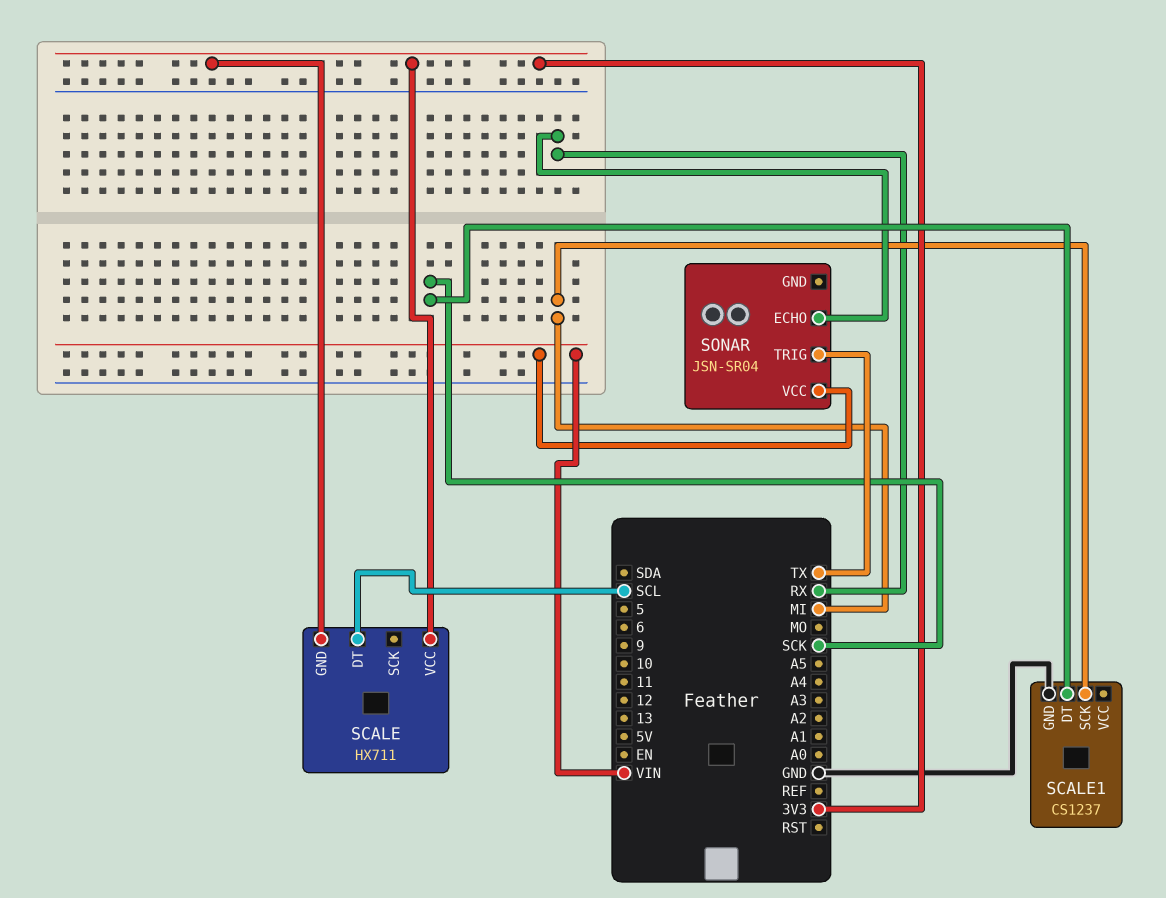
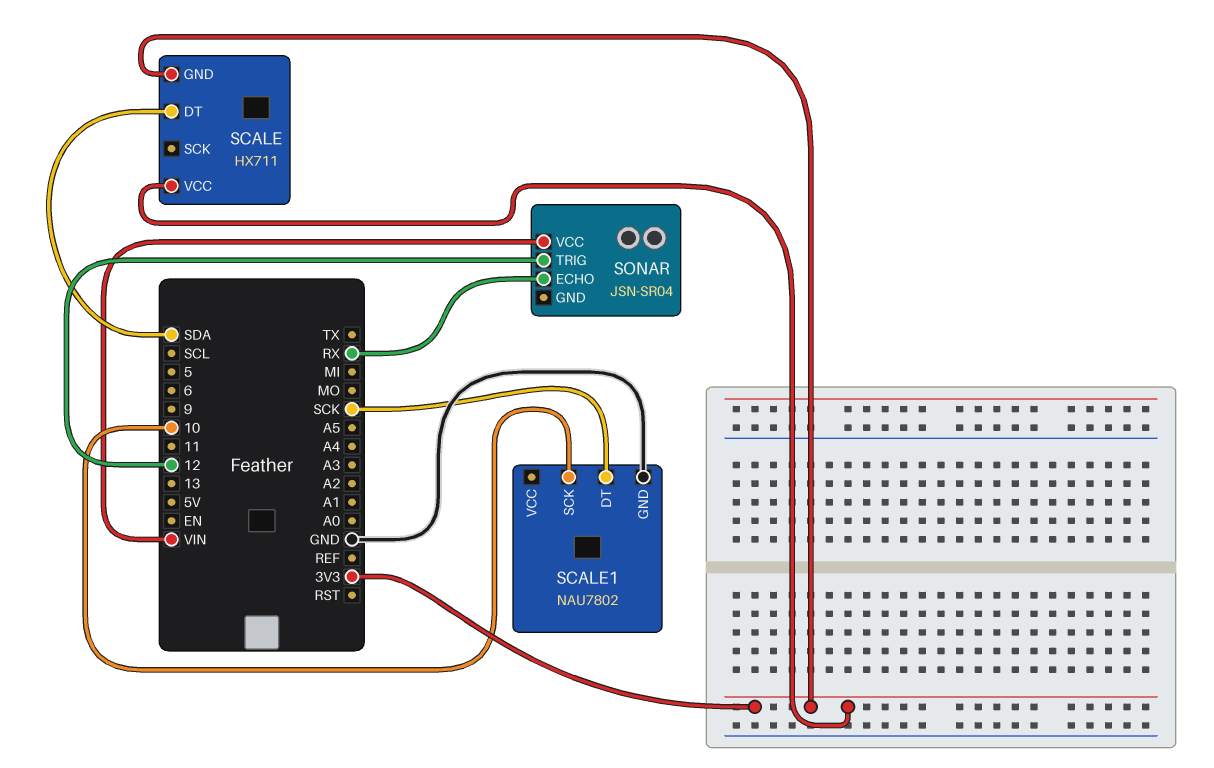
SCALE pin DT: SCL -> SDA
SCALE1: CS1237 -> NAU7802
SCALE1 pin SCK: MI -> 10
SONAR pin TRIG: TX -> 12

